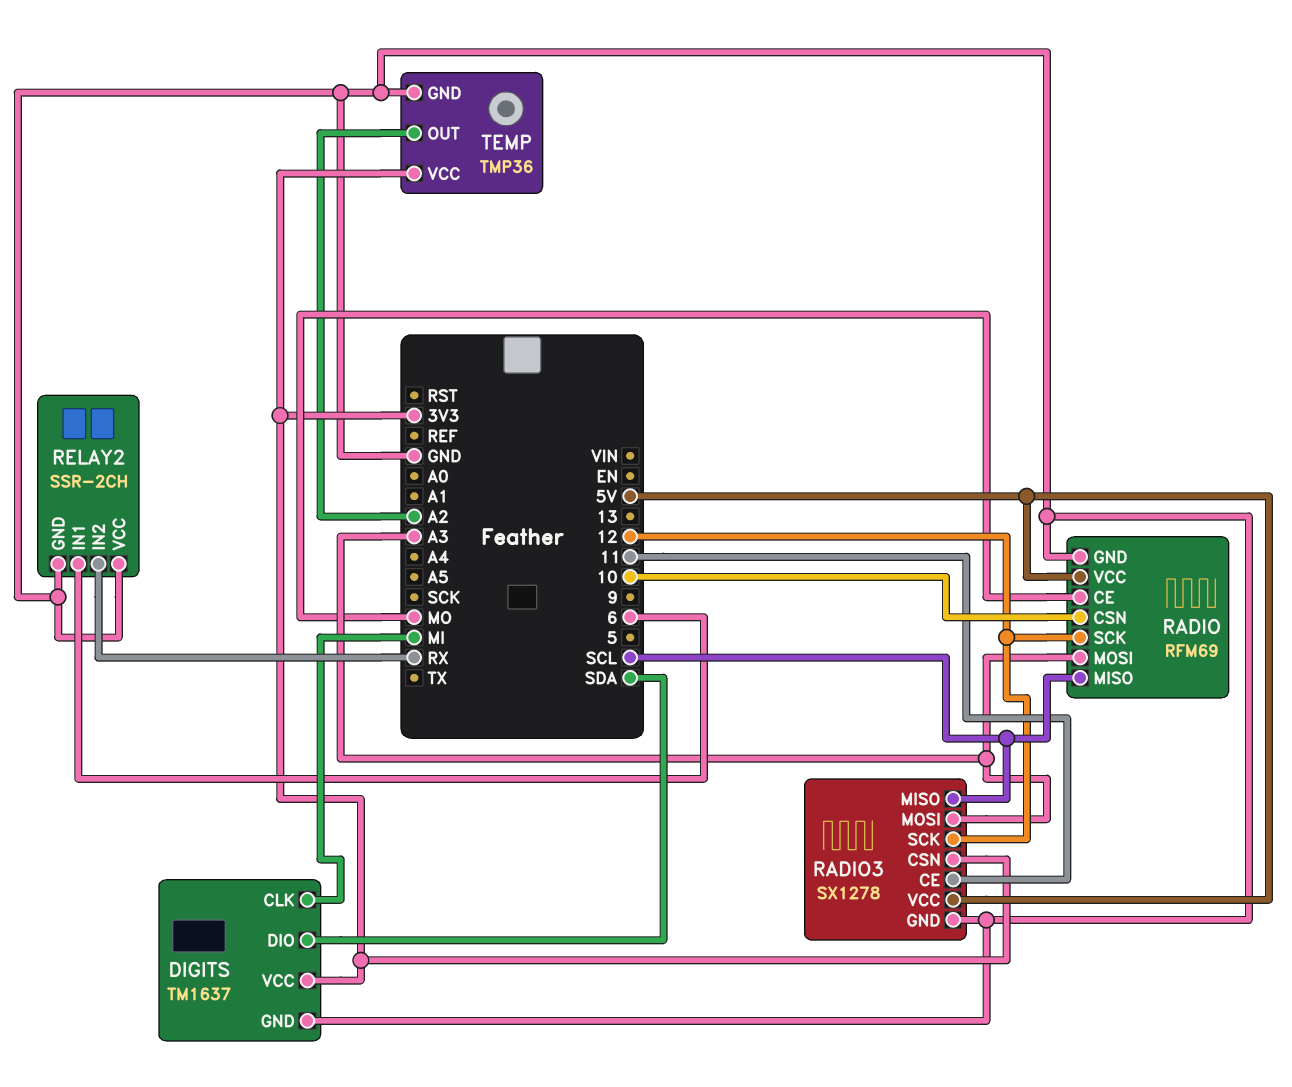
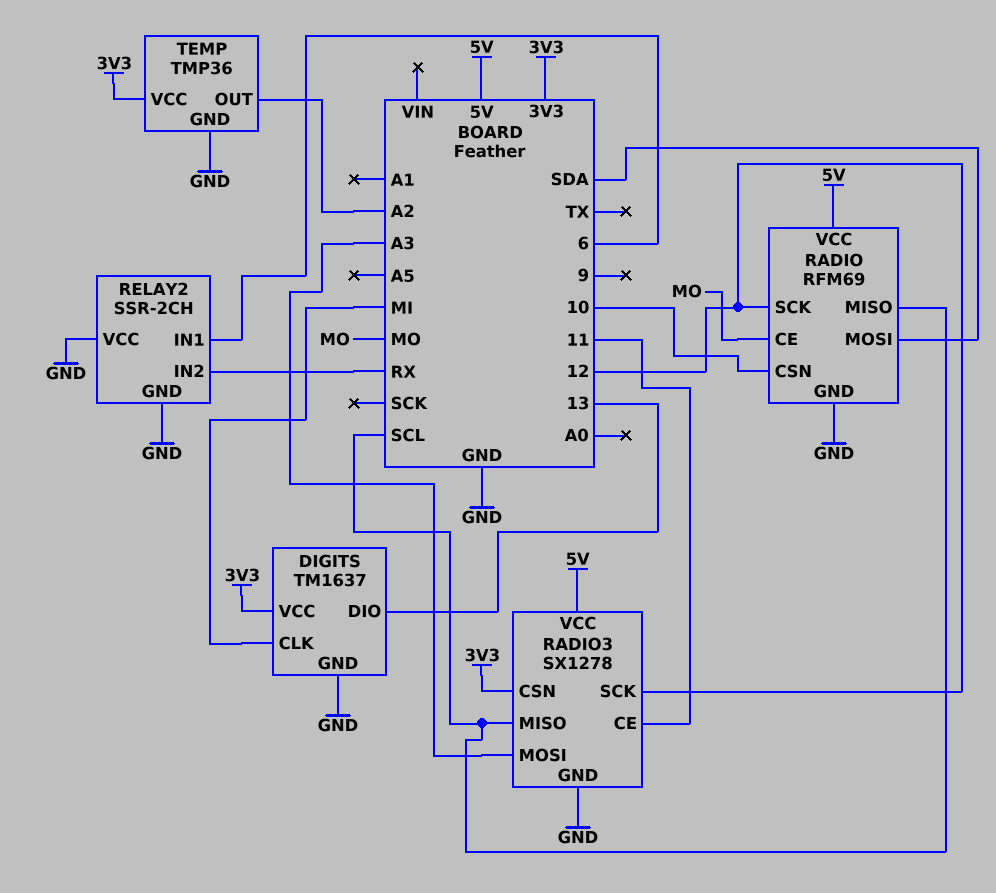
DIGITS pin DIO: SDA -> 13
RADIO pin MOSI: A3 -> SDA

